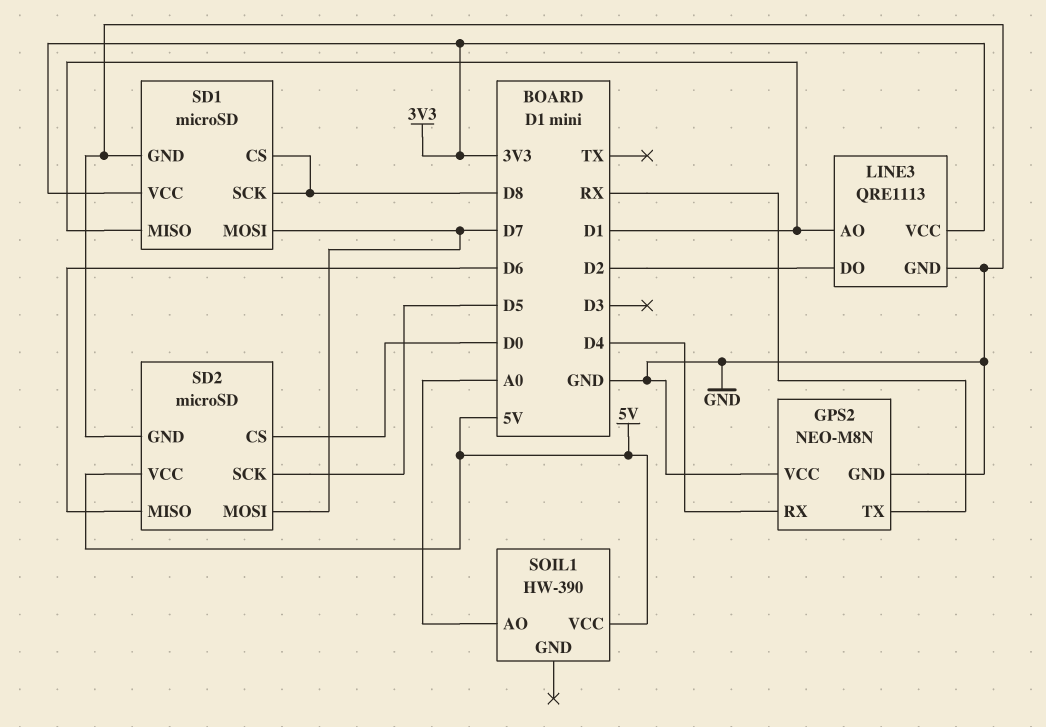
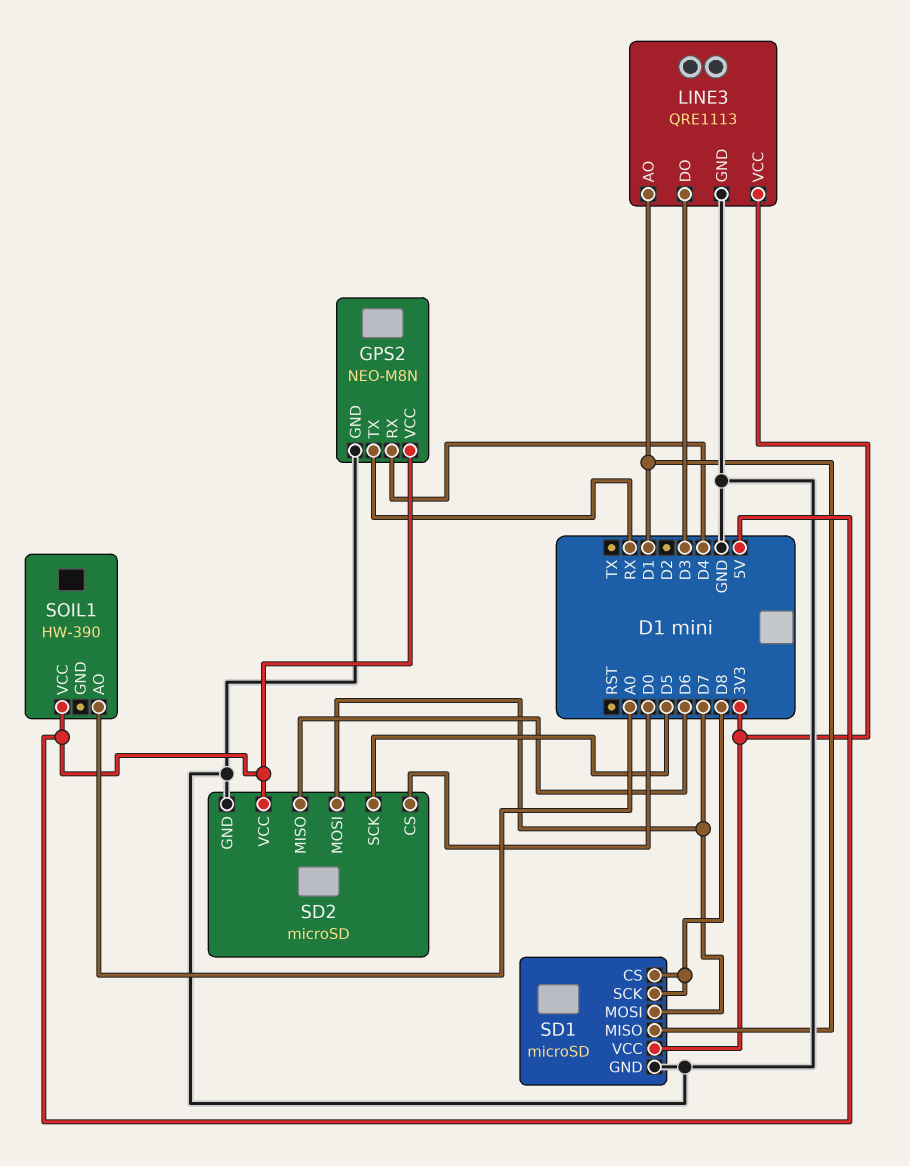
GPS2 pin VCC: GND -> 5V
LINE3 pin DO: D2 -> D3

